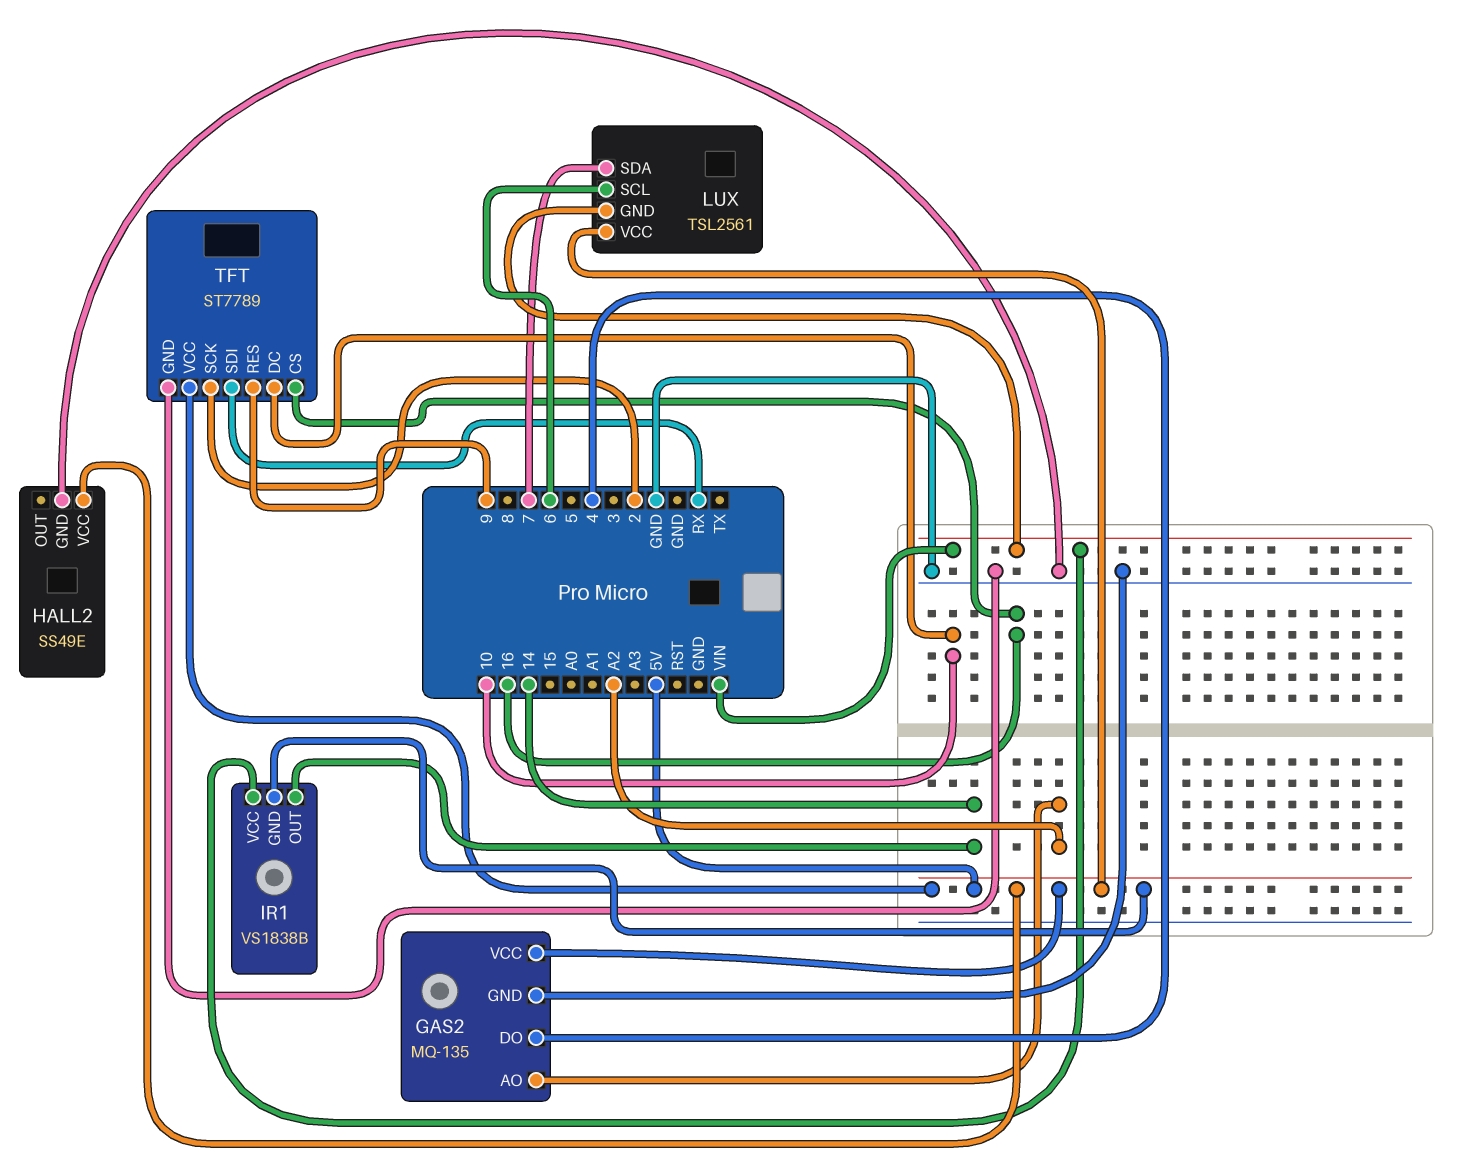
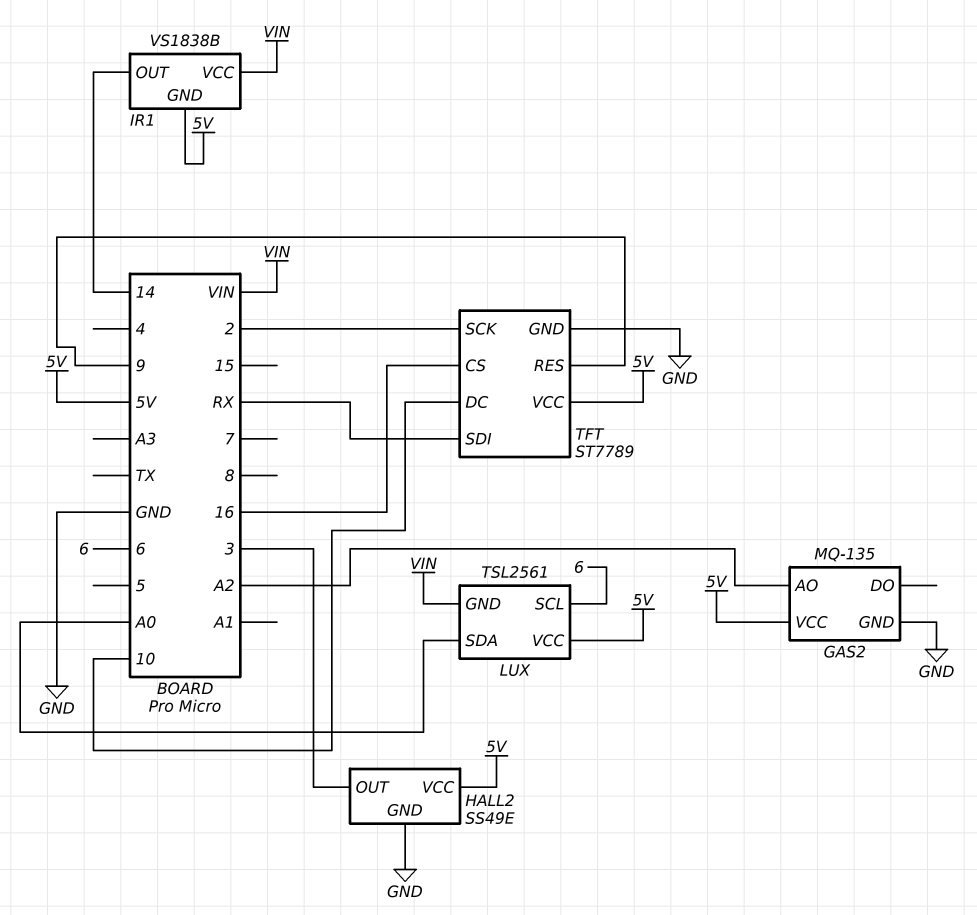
GAS2 pin DO: 4 -> none
HALL2 pin OUT: none -> 3
LUX pin SDA: 7 -> A0

